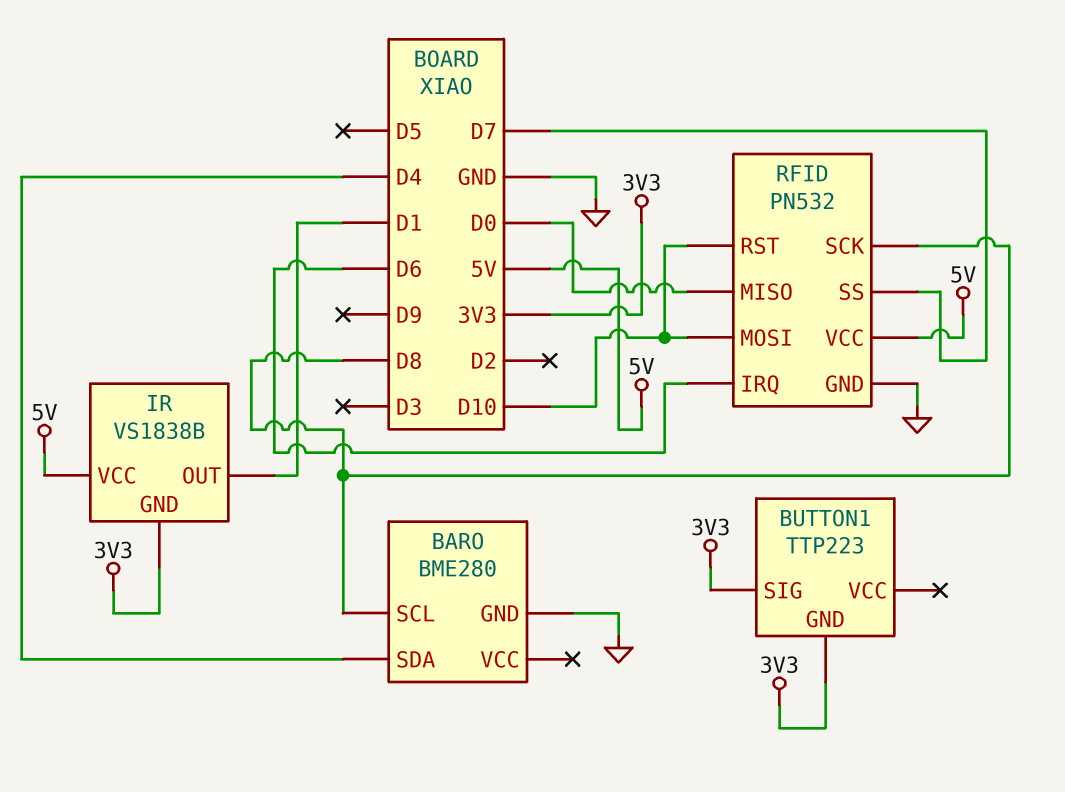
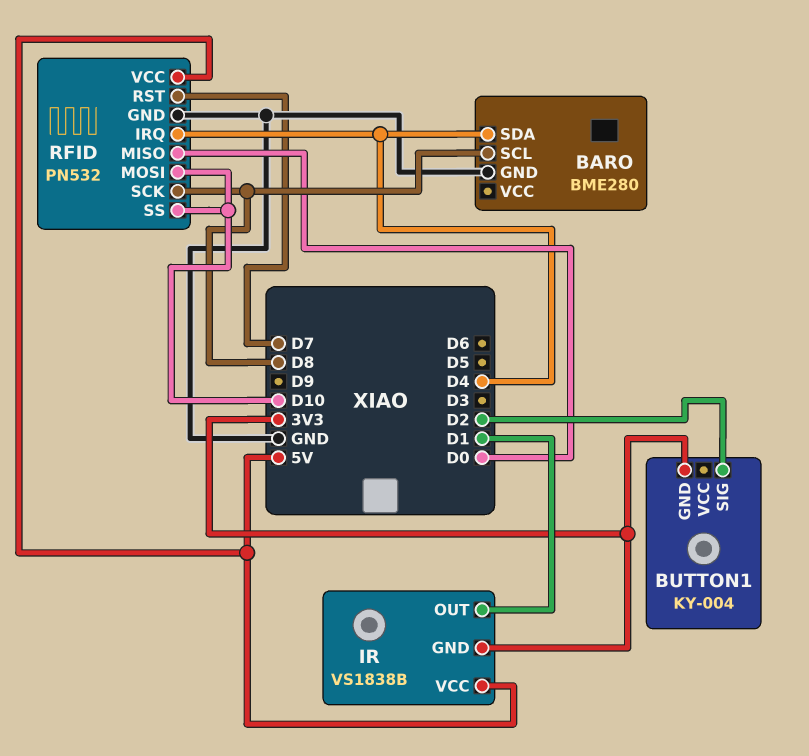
BUTTON1: TTP223 -> KY-004
BUTTON1 pin SIG: 3V3 -> D2
RFID pin IRQ: D6 -> D4
RFID pin RST: D10 -> D7
RFID pin SS: D7 -> D10

